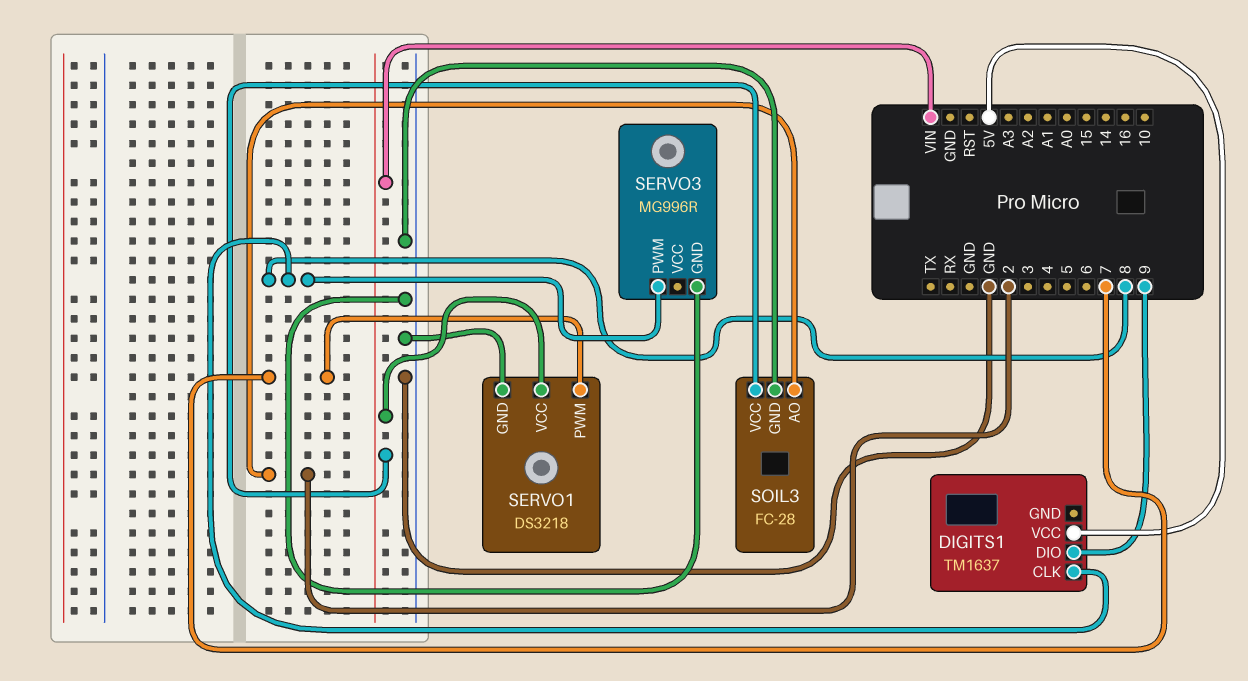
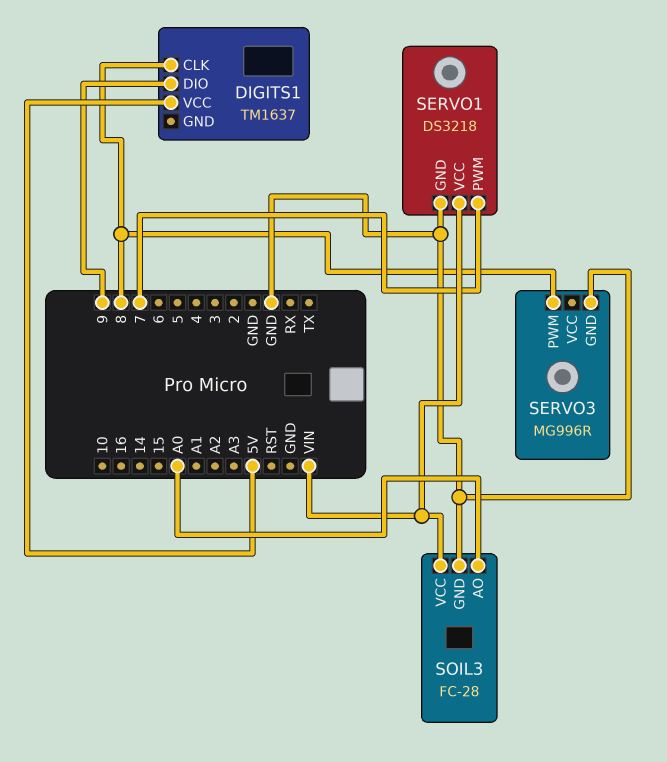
SOIL3 pin AO: 2 -> A0

